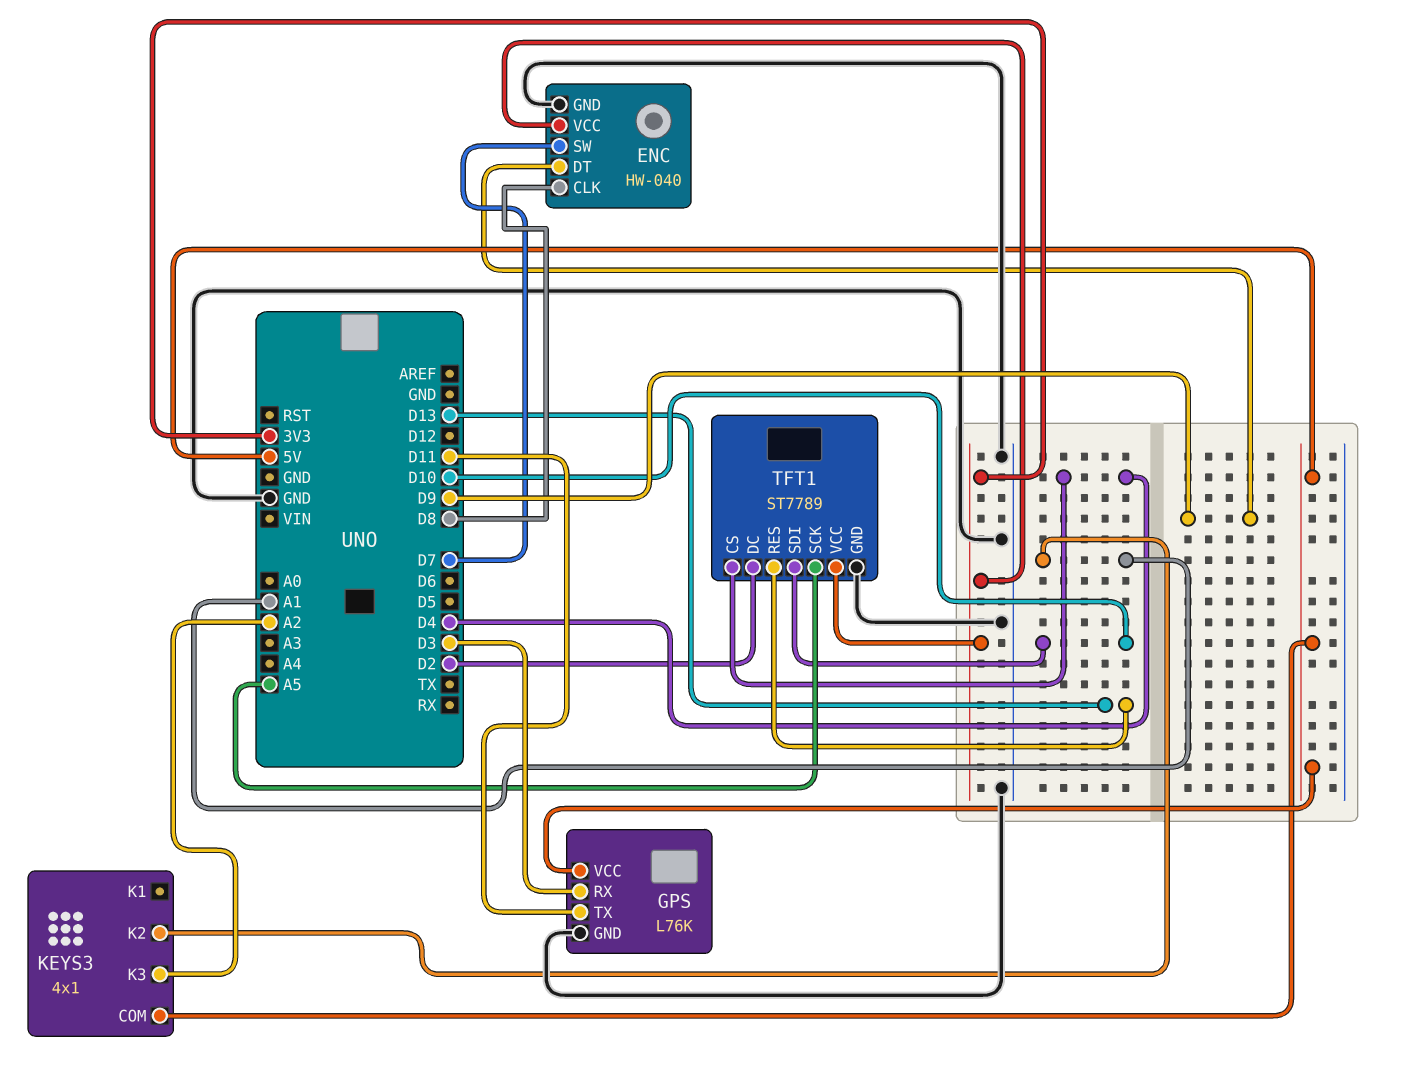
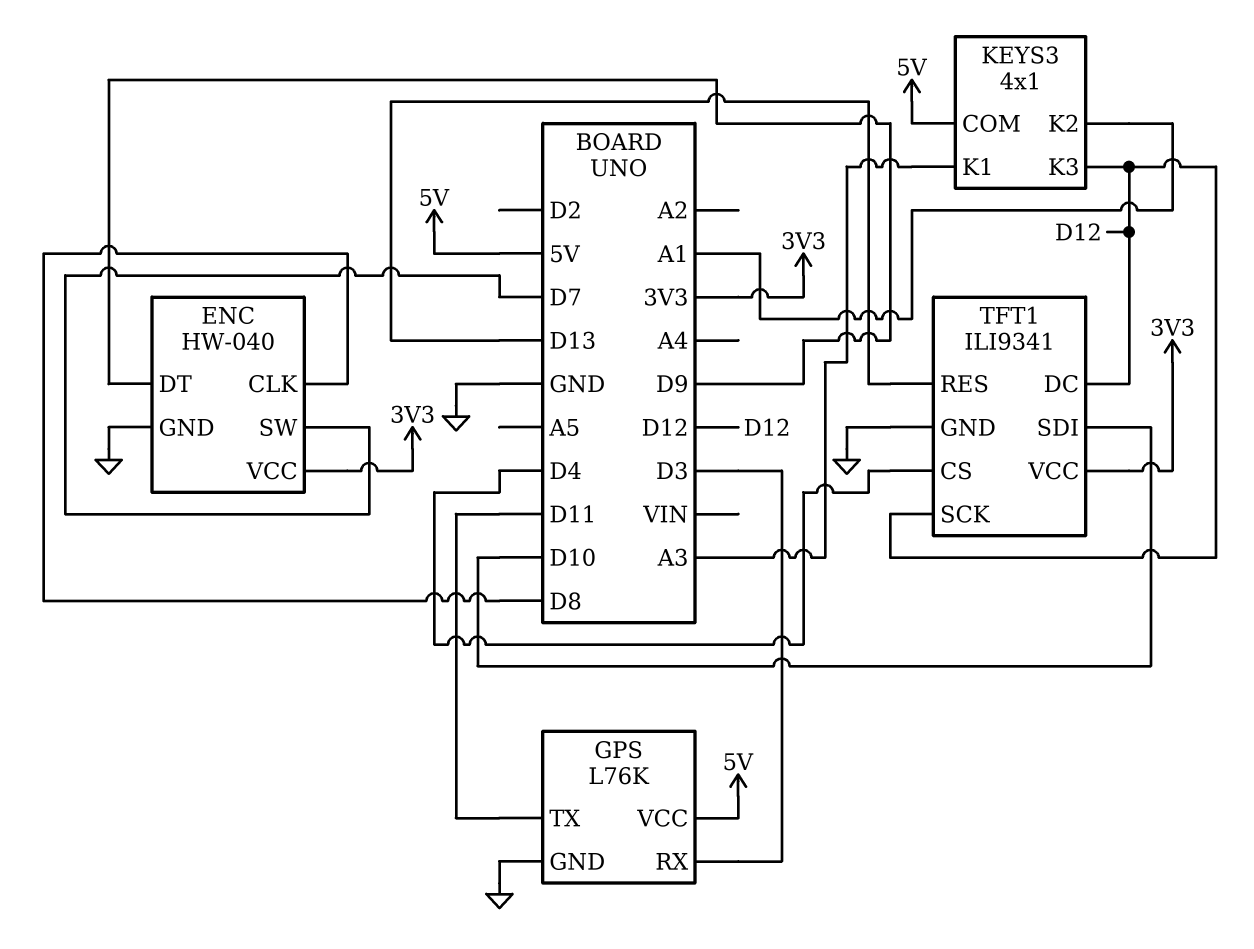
KEYS3 pin K1: none -> A3
KEYS3 pin K3: A2 -> D12
TFT1: ST7789 -> ILI9341
TFT1 pin DC: D2 -> D12
TFT1 pin SCK: A5 -> D12

